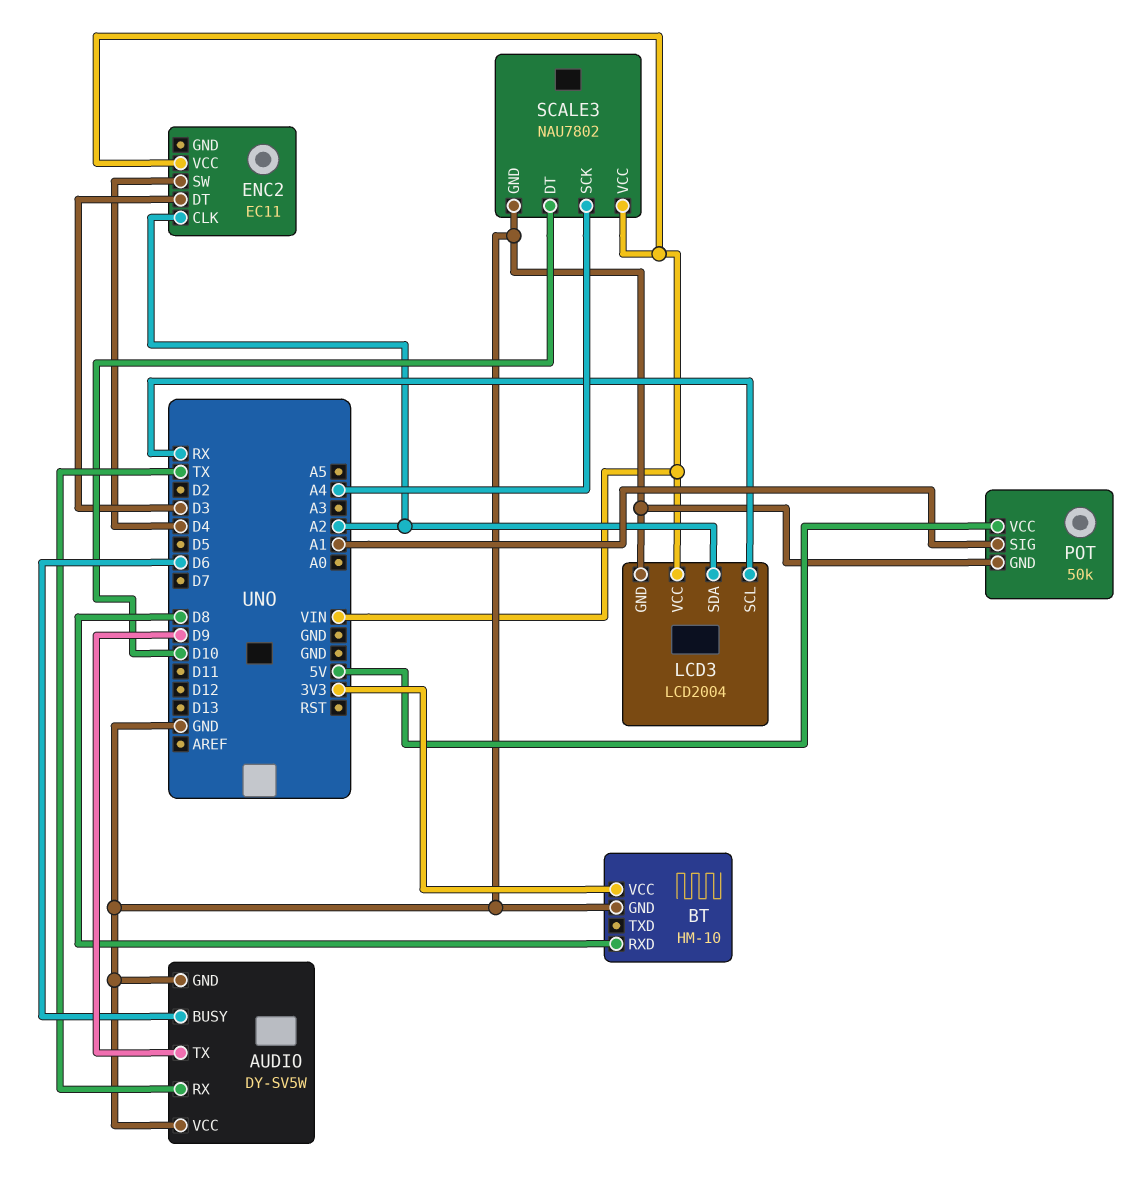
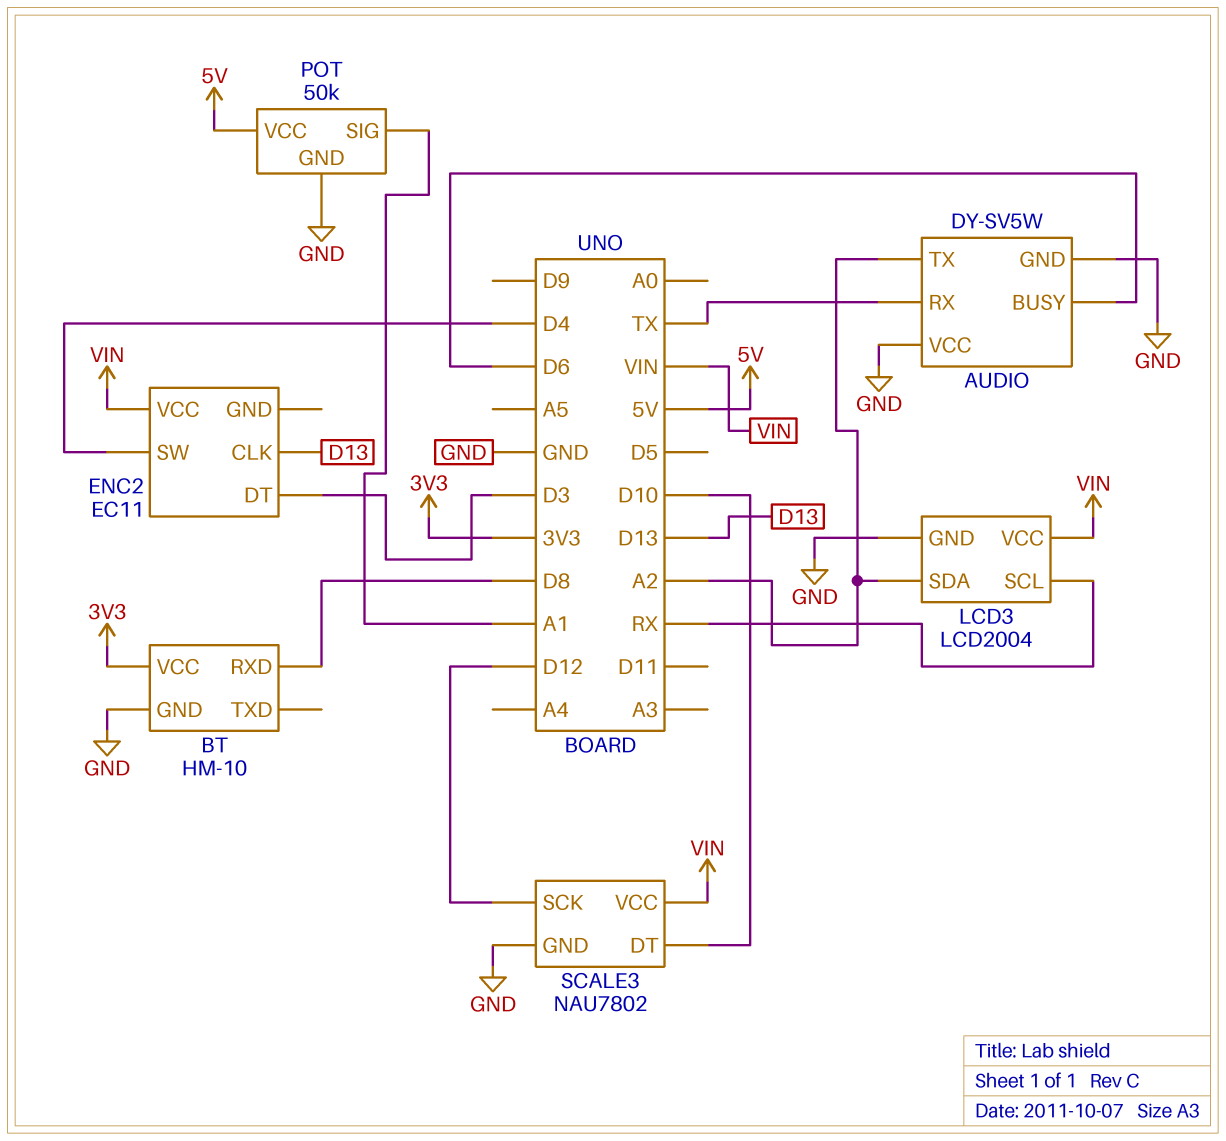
AUDIO pin TX: D9 -> A2
ENC2 pin CLK: A2 -> D13
SCALE3 pin SCK: A4 -> D12

